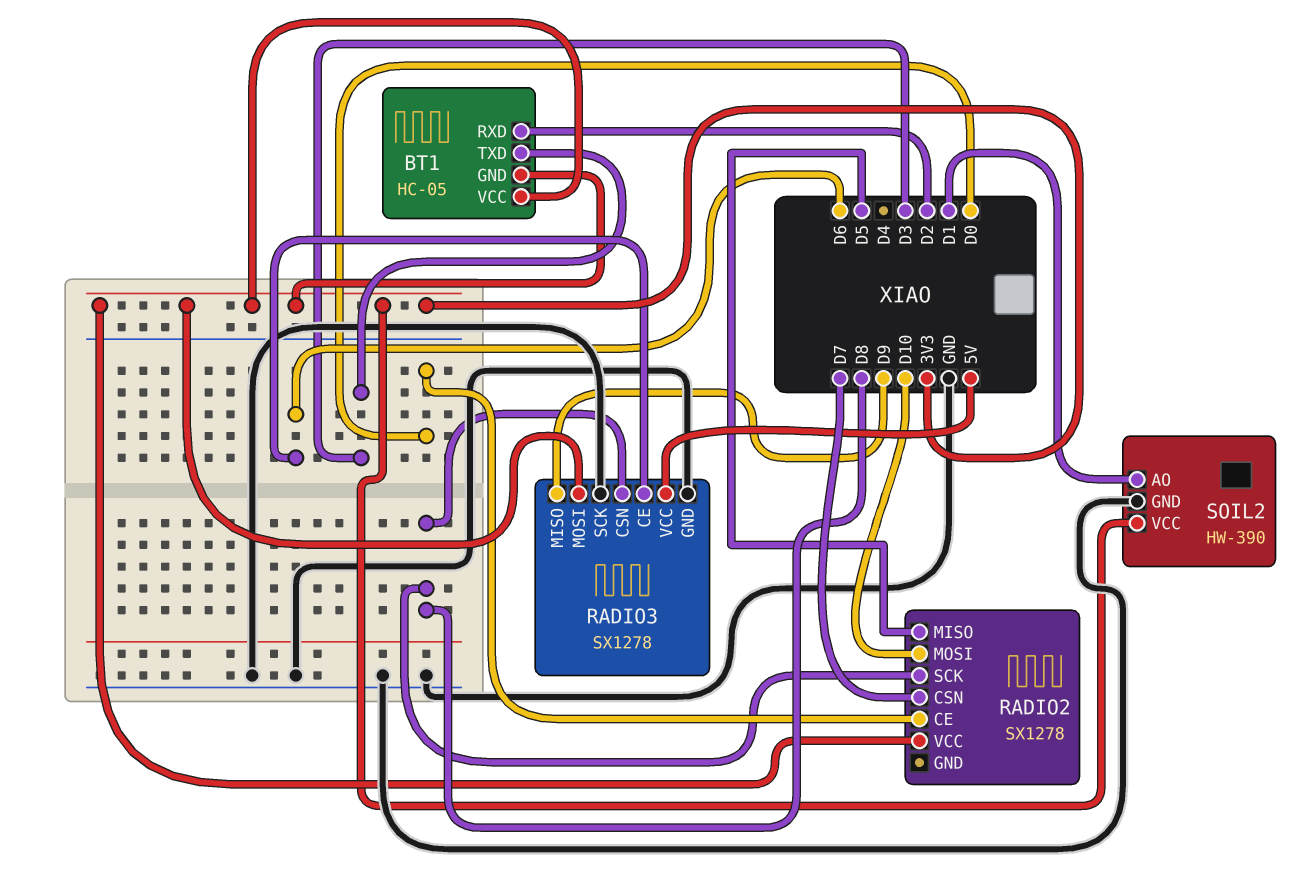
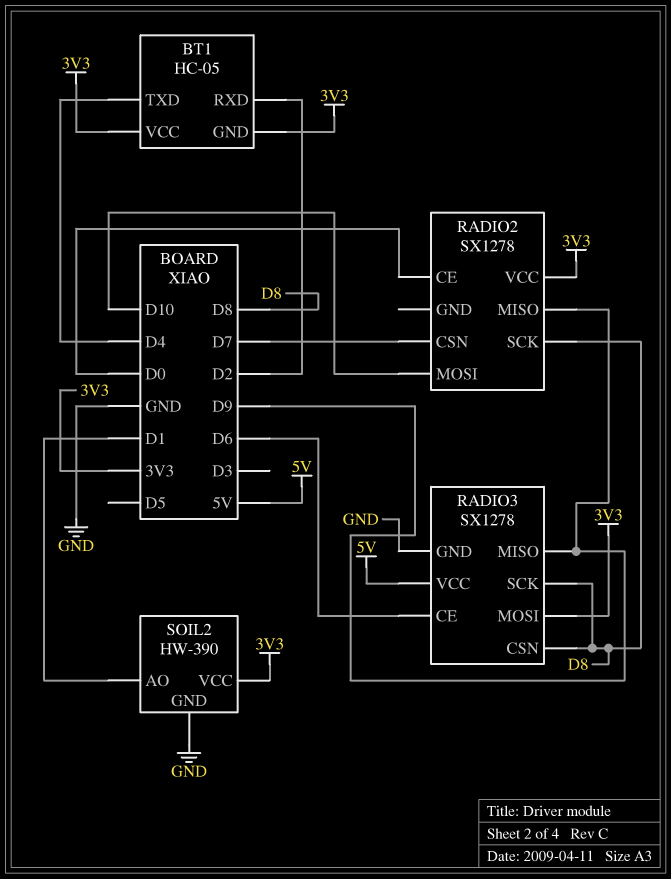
BT1 pin TXD: D3 -> D4
RADIO2 pin MISO: D5 -> D9
RADIO3 pin SCK: GND -> D8

